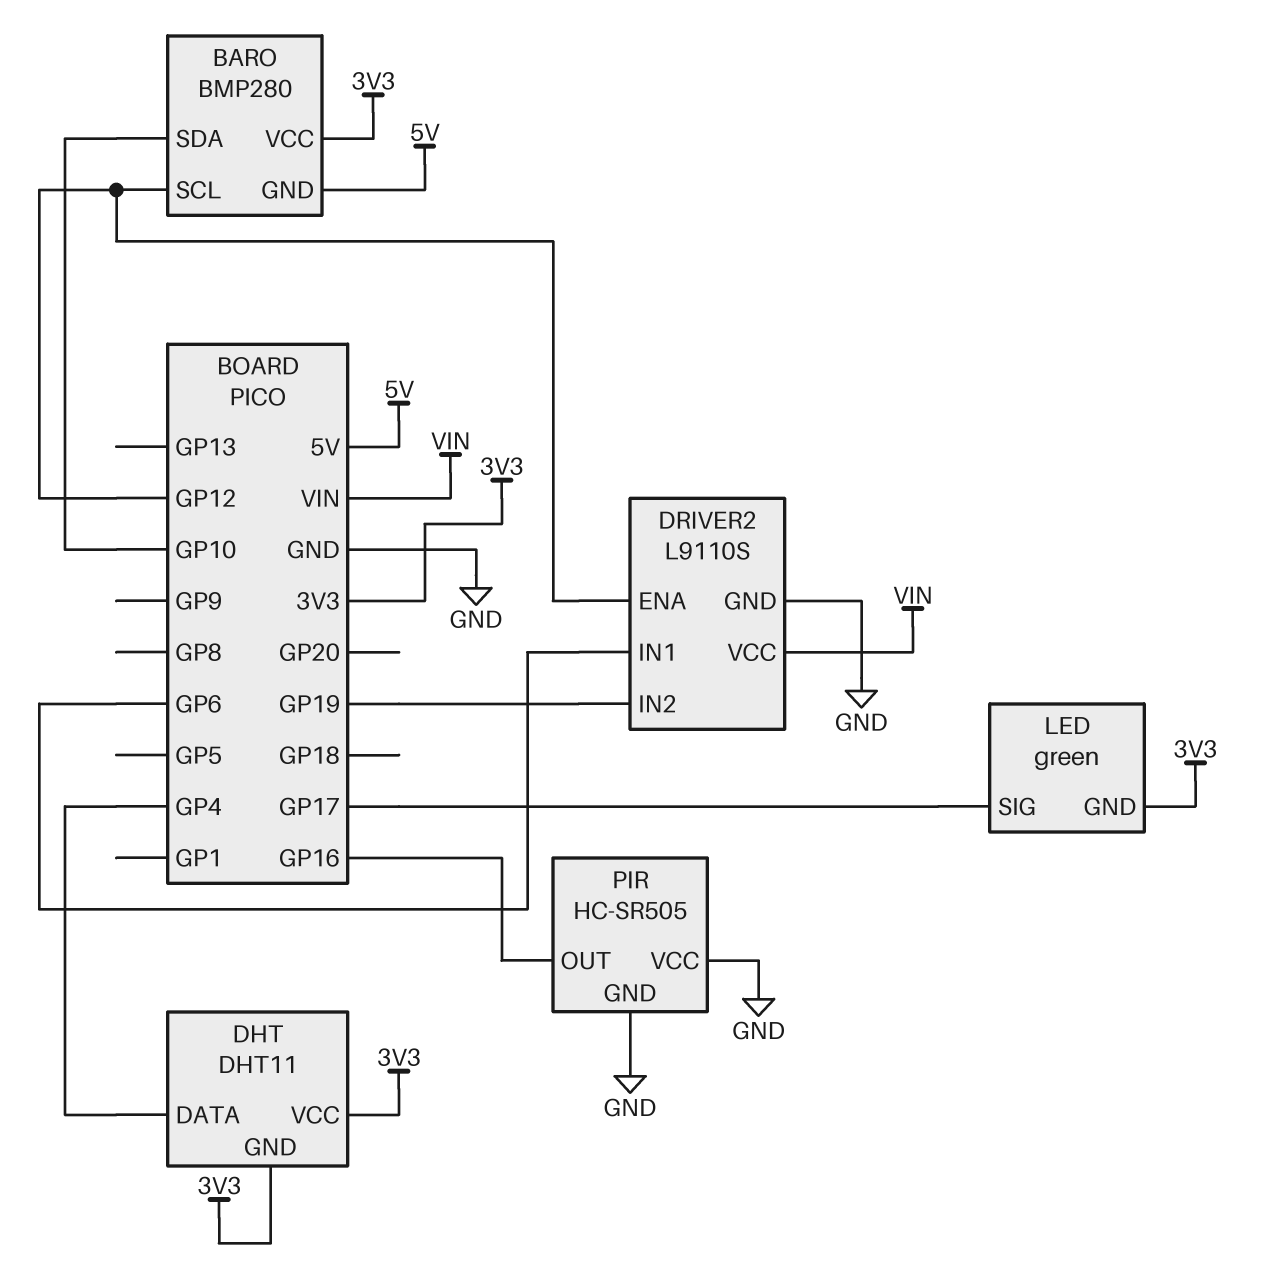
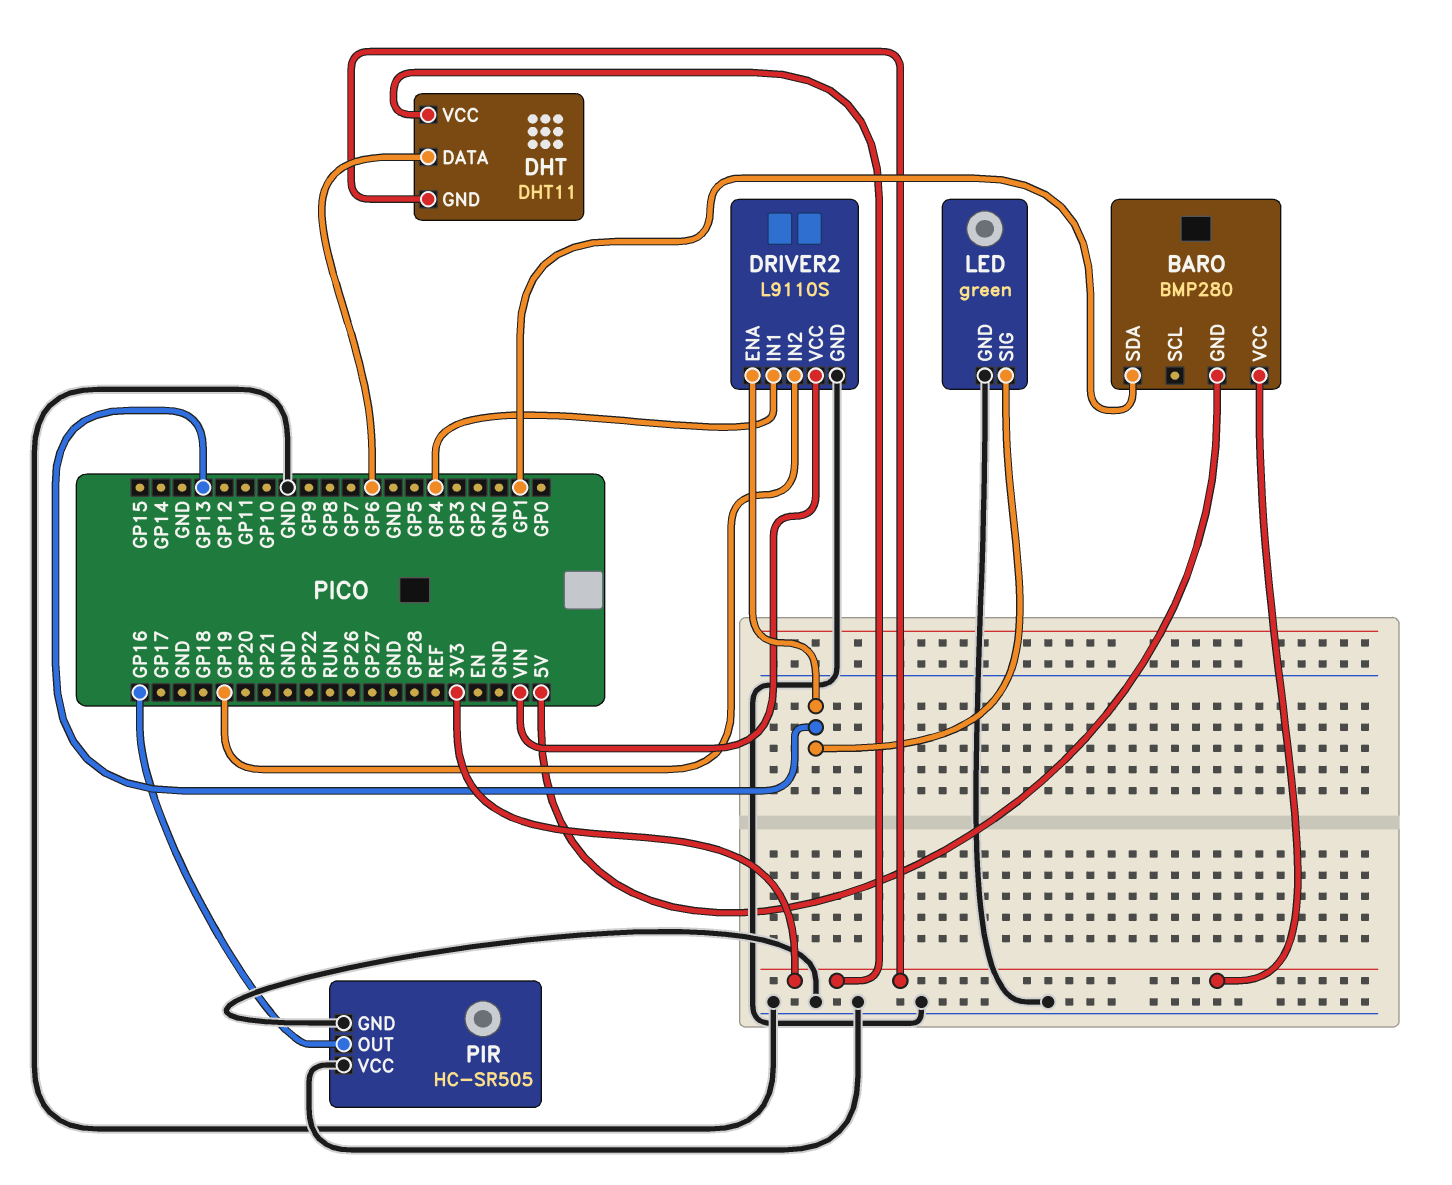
BARO pin SCL: GP12 -> none
BARO pin SDA: GP10 -> GP1
DHT pin DATA: GP4 -> GP6
DRIVER2 pin ENA: GP12 -> GP13
DRIVER2 pin IN1: GP6 -> GP4
LED pin GND: 3V3 -> GND
LED pin SIG: GP17 -> GP13

